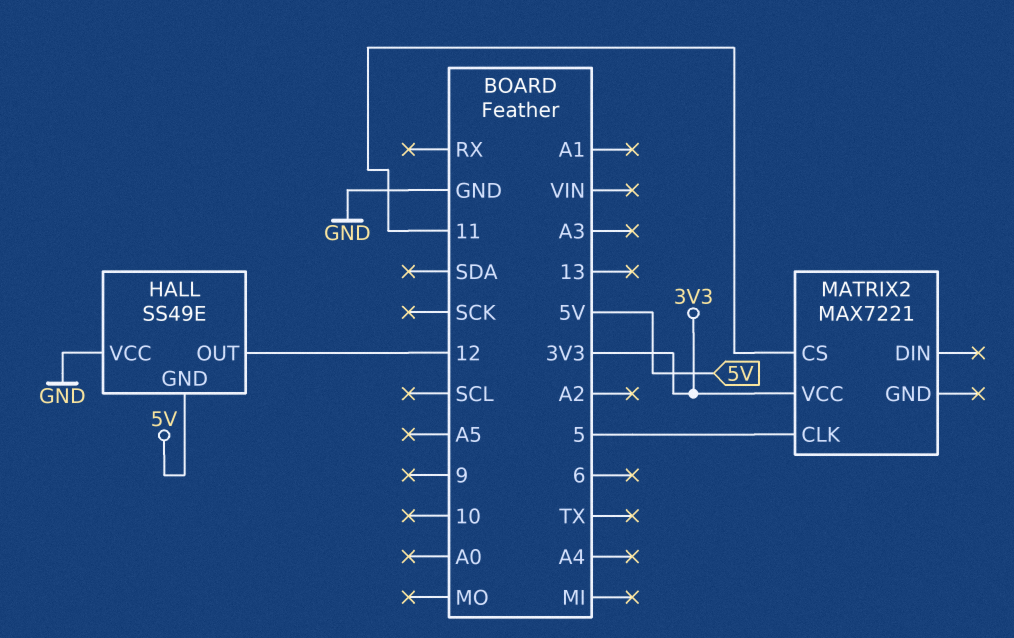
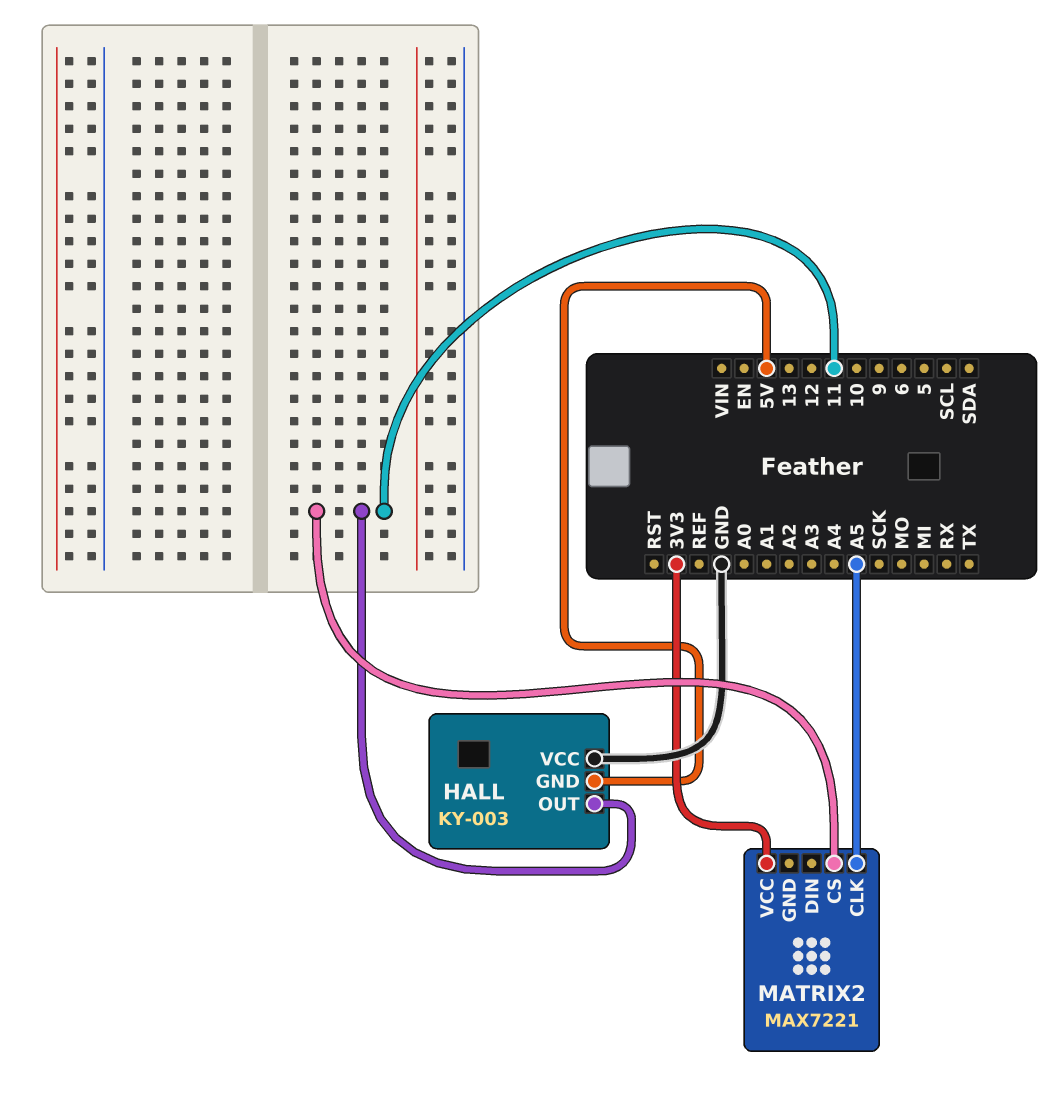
HALL: SS49E -> KY-003
HALL pin OUT: 12 -> 11
MATRIX2 pin CLK: 5 -> A5

